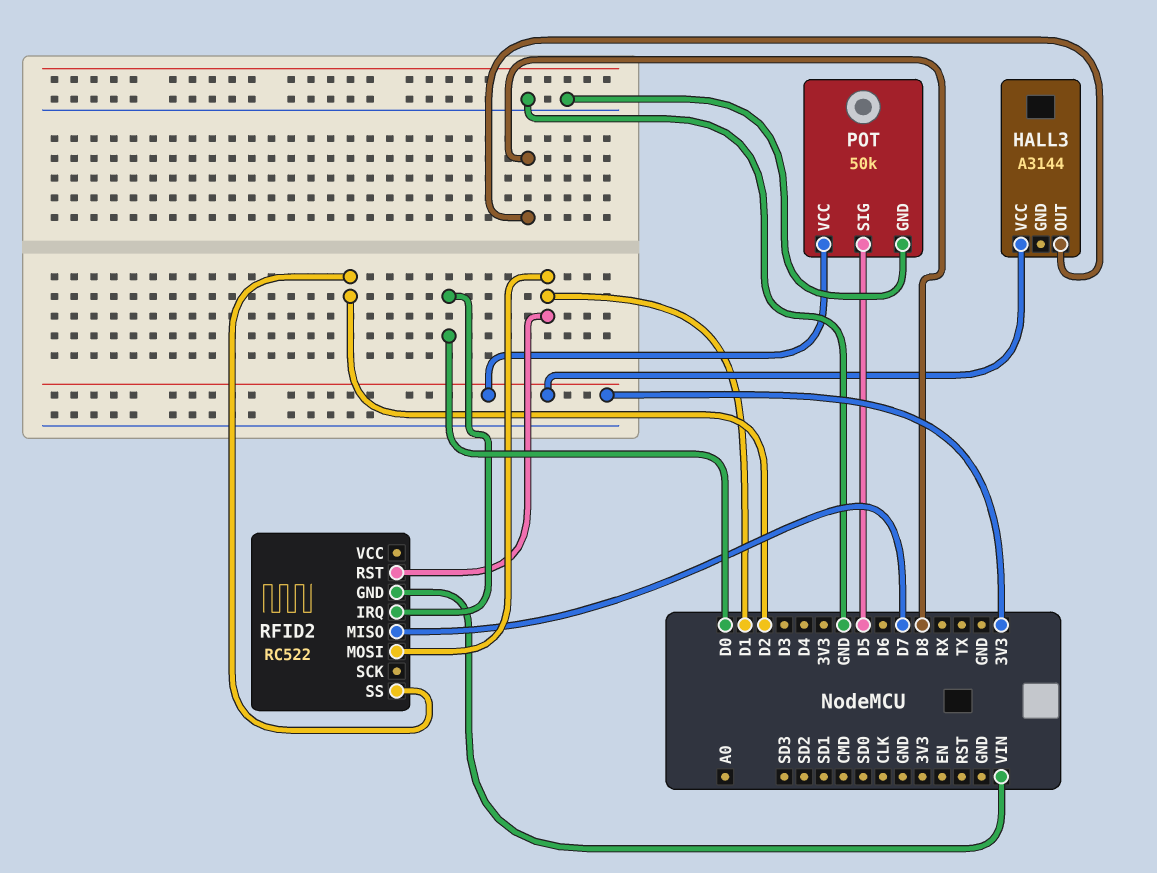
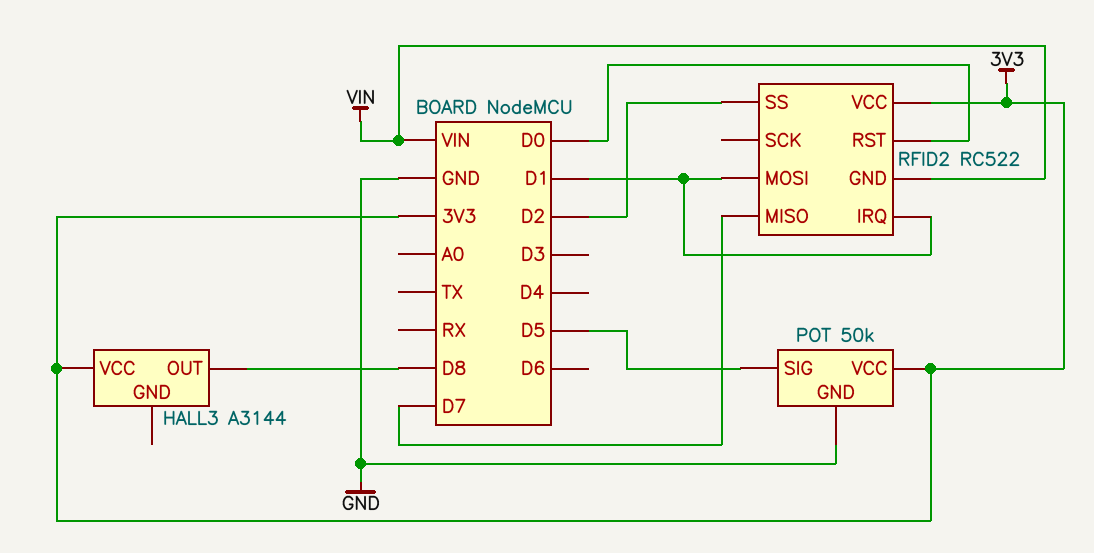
RFID2 pin IRQ: D0 -> D1
RFID2 pin RST: D1 -> D0
RFID2 pin VCC: none -> 3V3

